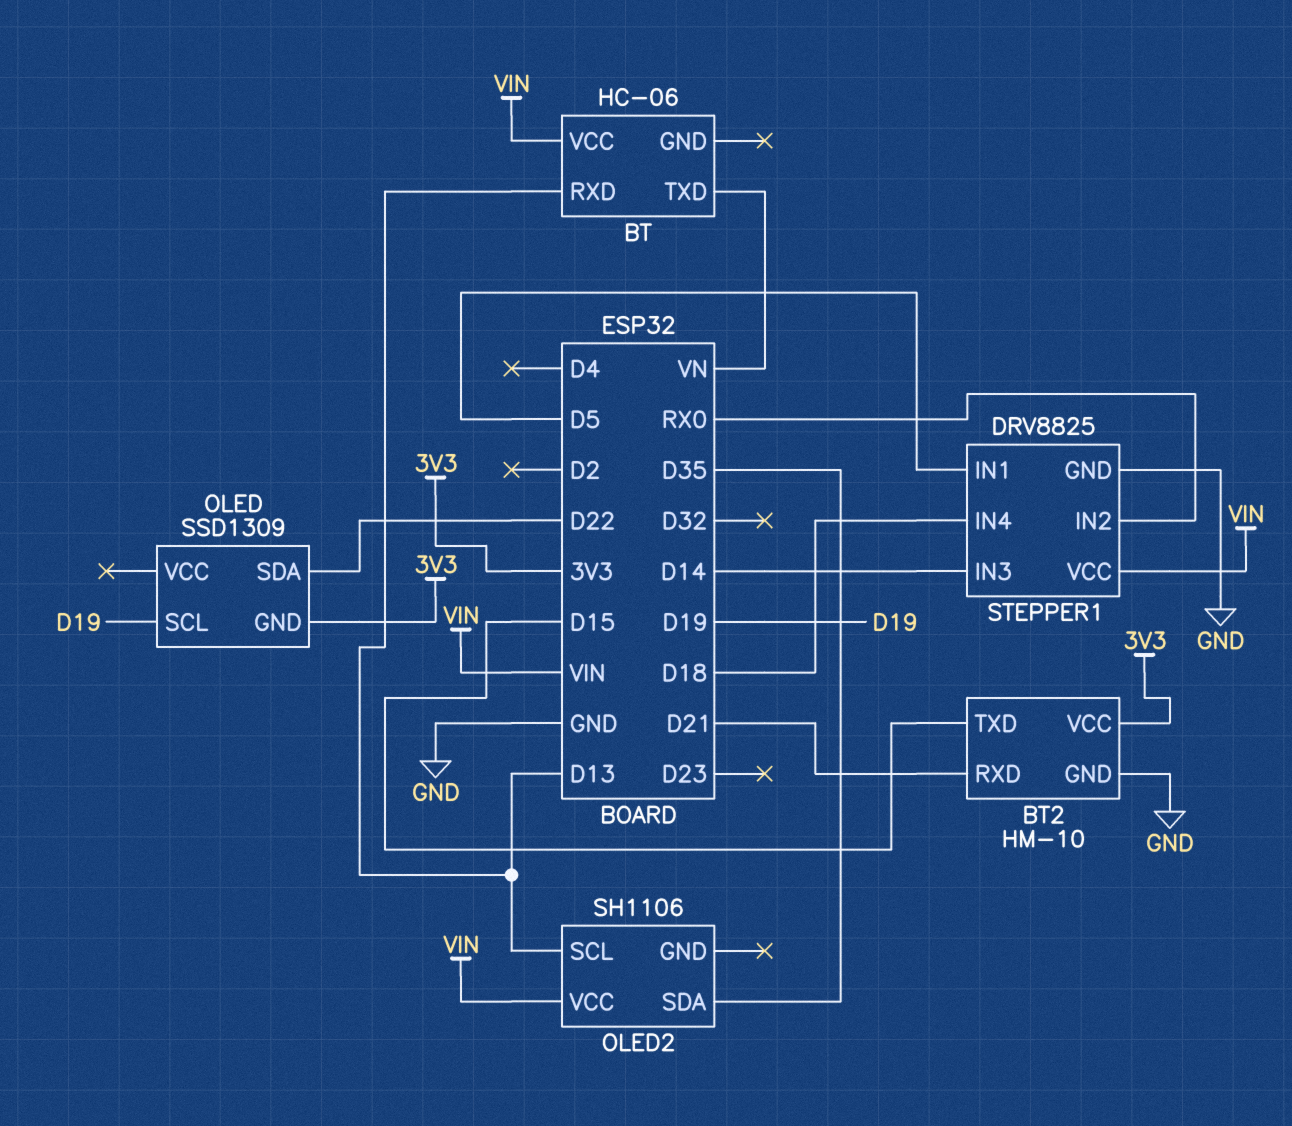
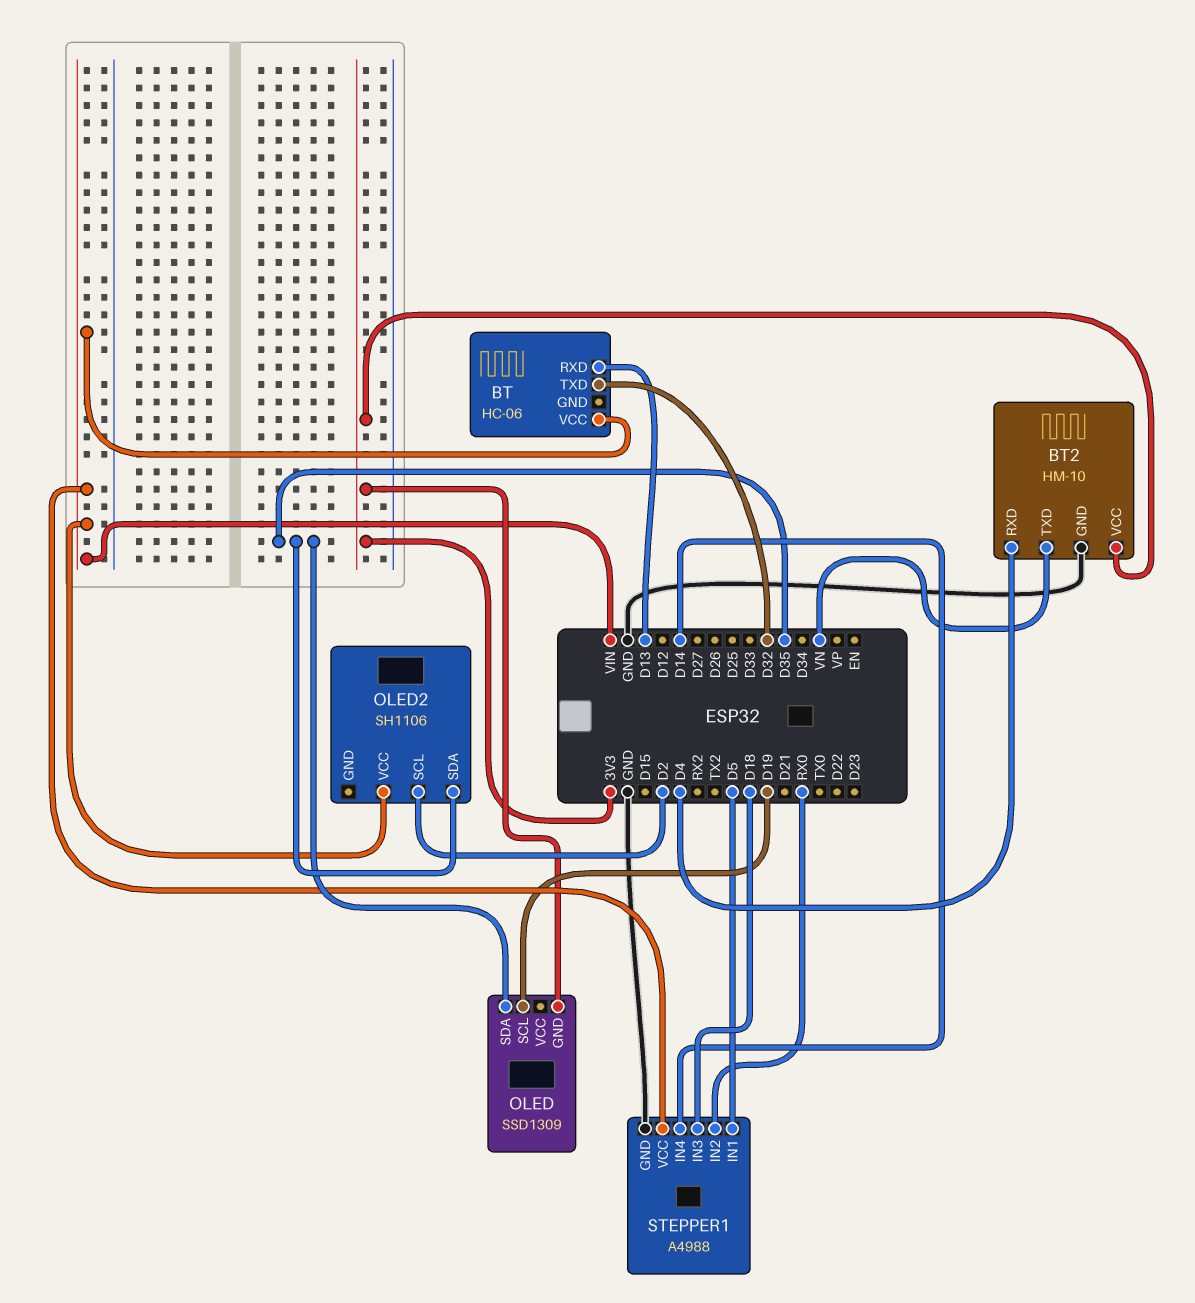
BT pin TXD: VN -> D32
BT2 pin RXD: D21 -> D4
BT2 pin TXD: D15 -> VN
OLED pin SDA: D22 -> D35
OLED2 pin SCL: D13 -> D2
STEPPER1: DRV8825 -> A4988
STEPPER1 pin IN3: D14 -> D18
STEPPER1 pin IN4: D18 -> D14

